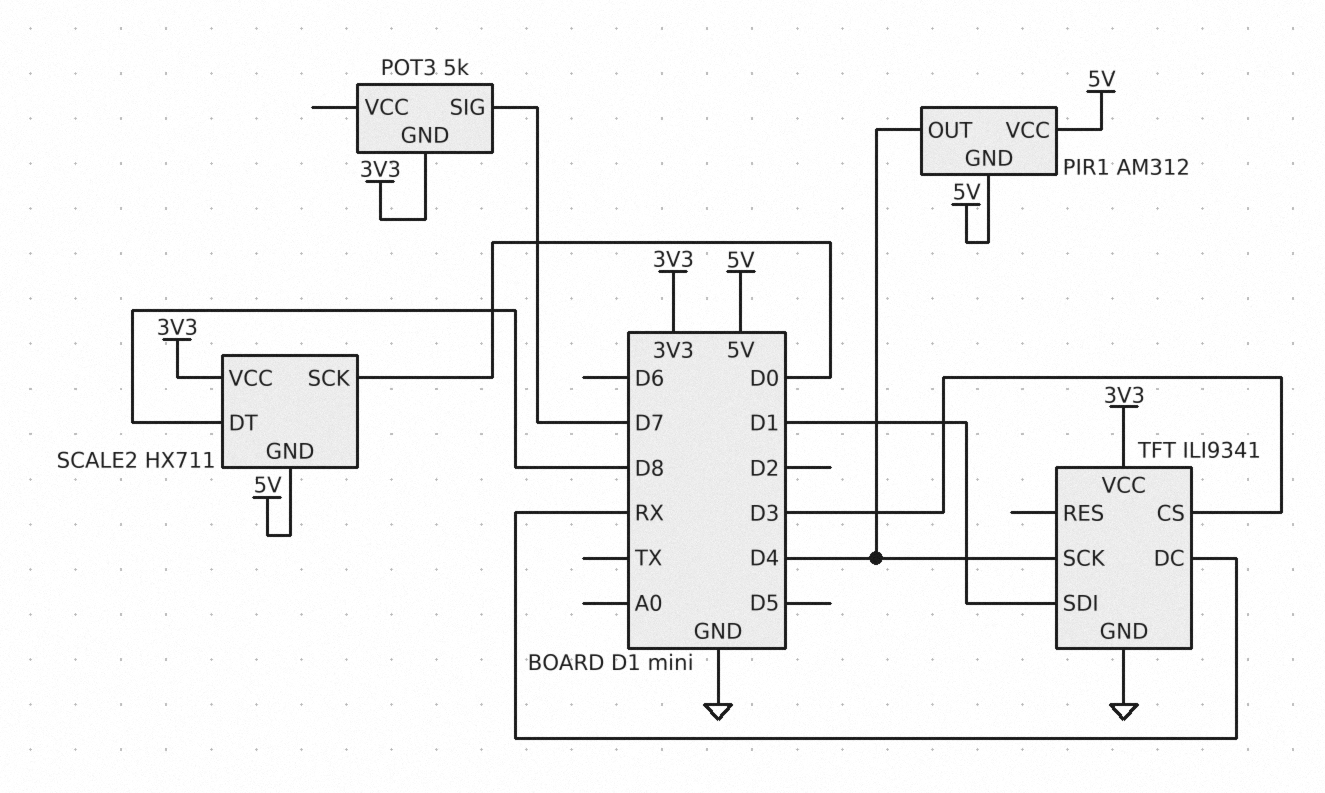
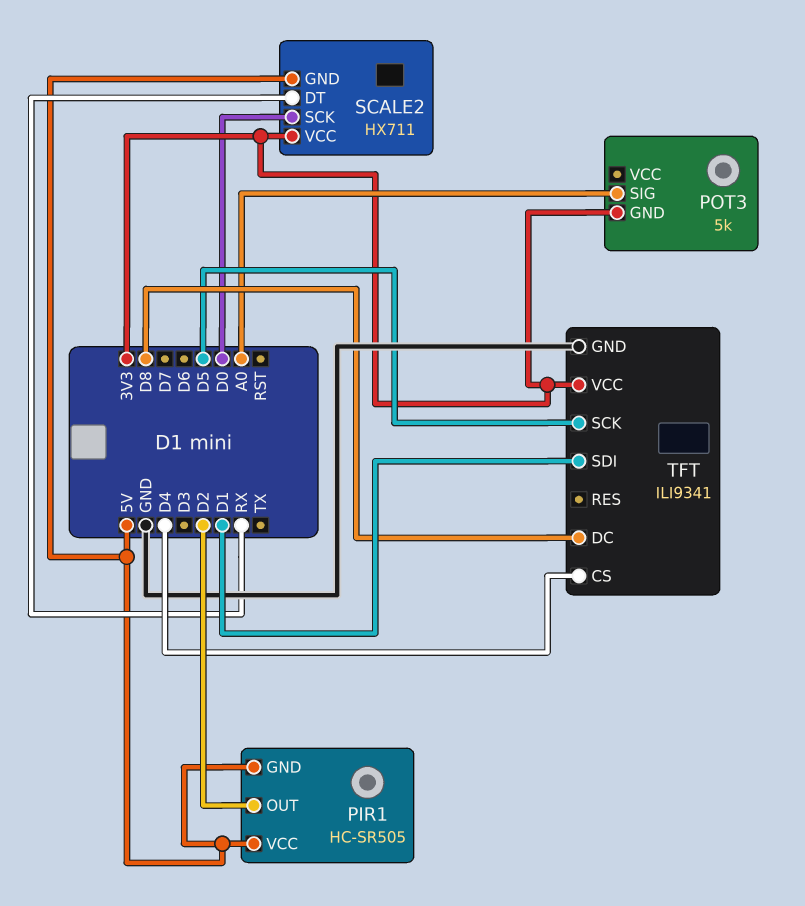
PIR1: AM312 -> HC-SR505
PIR1 pin OUT: D4 -> D2
POT3 pin SIG: D7 -> A0
SCALE2 pin DT: D8 -> RX
TFT pin CS: D3 -> D4
TFT pin DC: RX -> D8
TFT pin SCK: D4 -> D5

